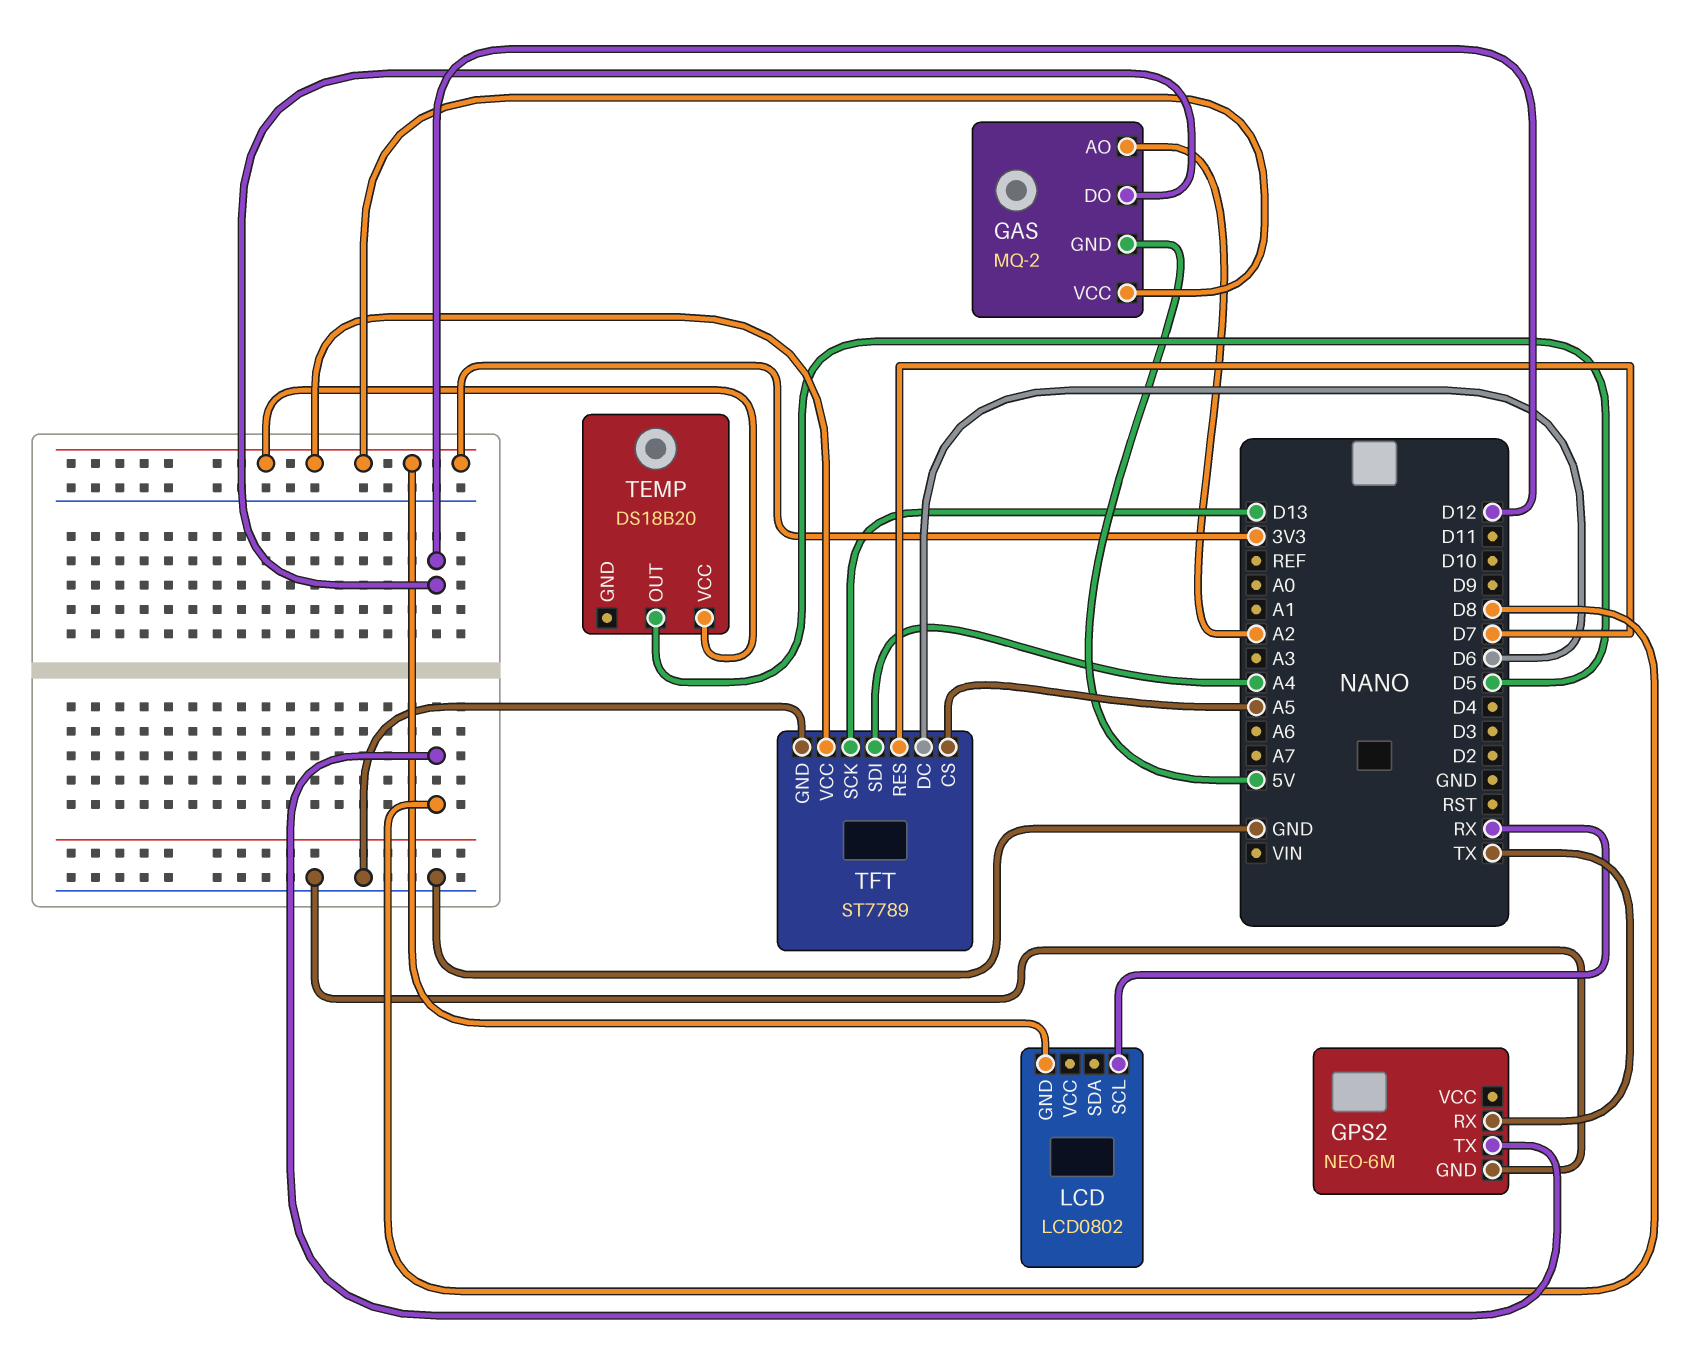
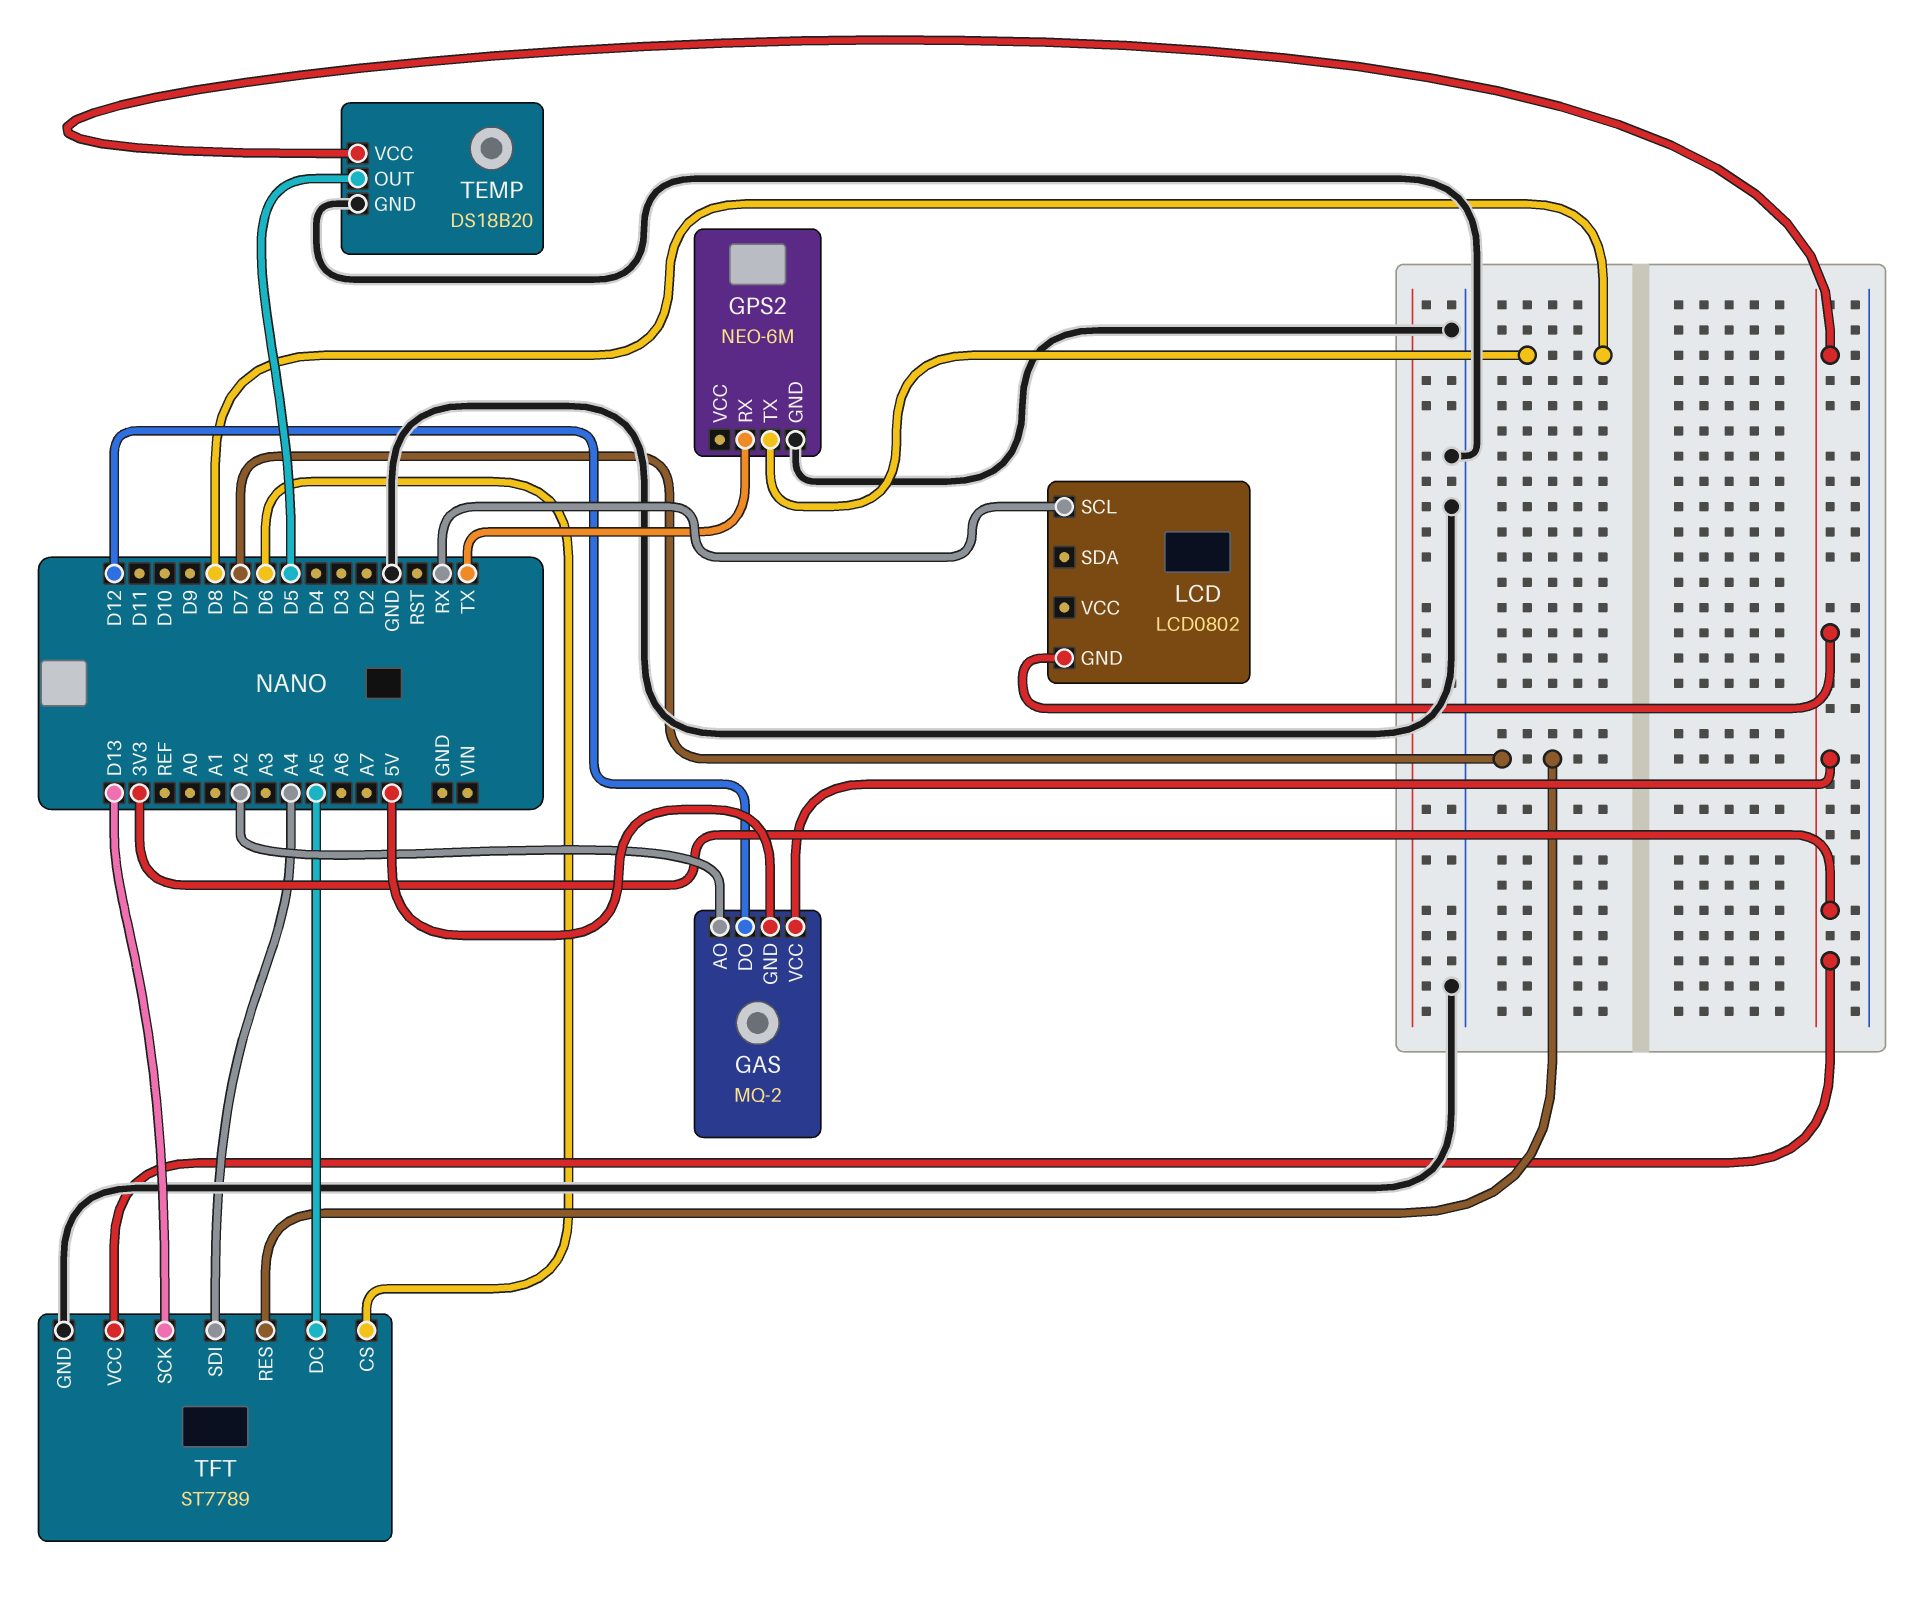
TEMP pin GND: none -> GND
TFT pin CS: A5 -> D6
TFT pin DC: D6 -> A5

